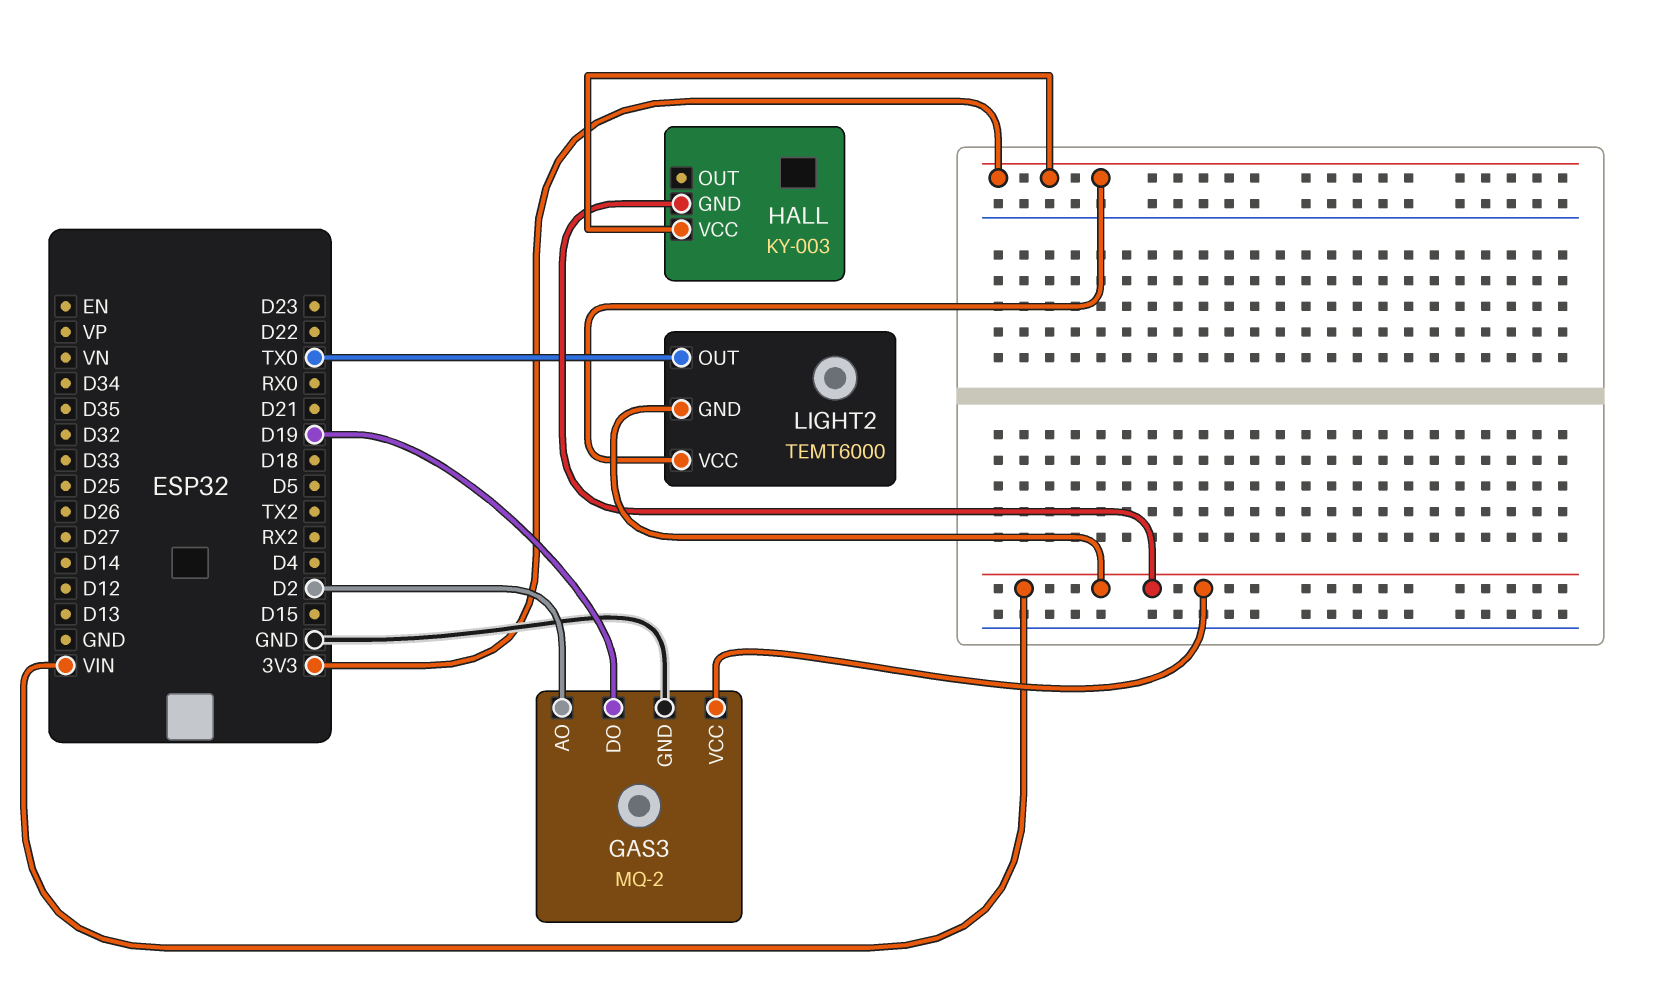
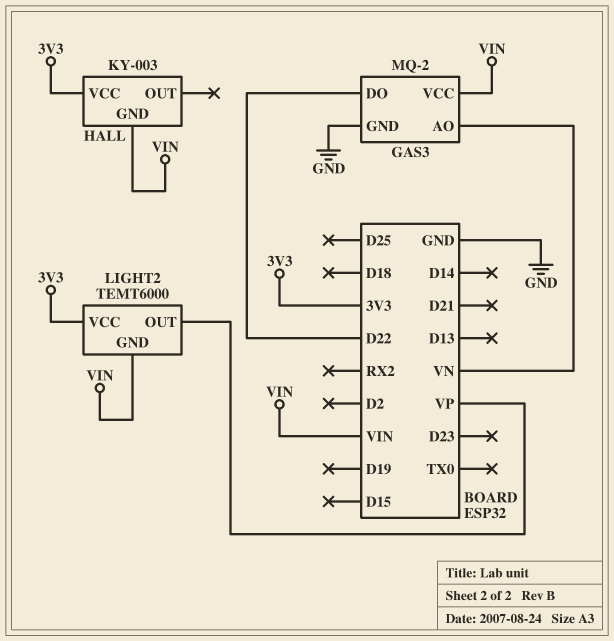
GAS3 pin AO: D2 -> VN
GAS3 pin DO: D19 -> D22
LIGHT2 pin OUT: TX0 -> VP

